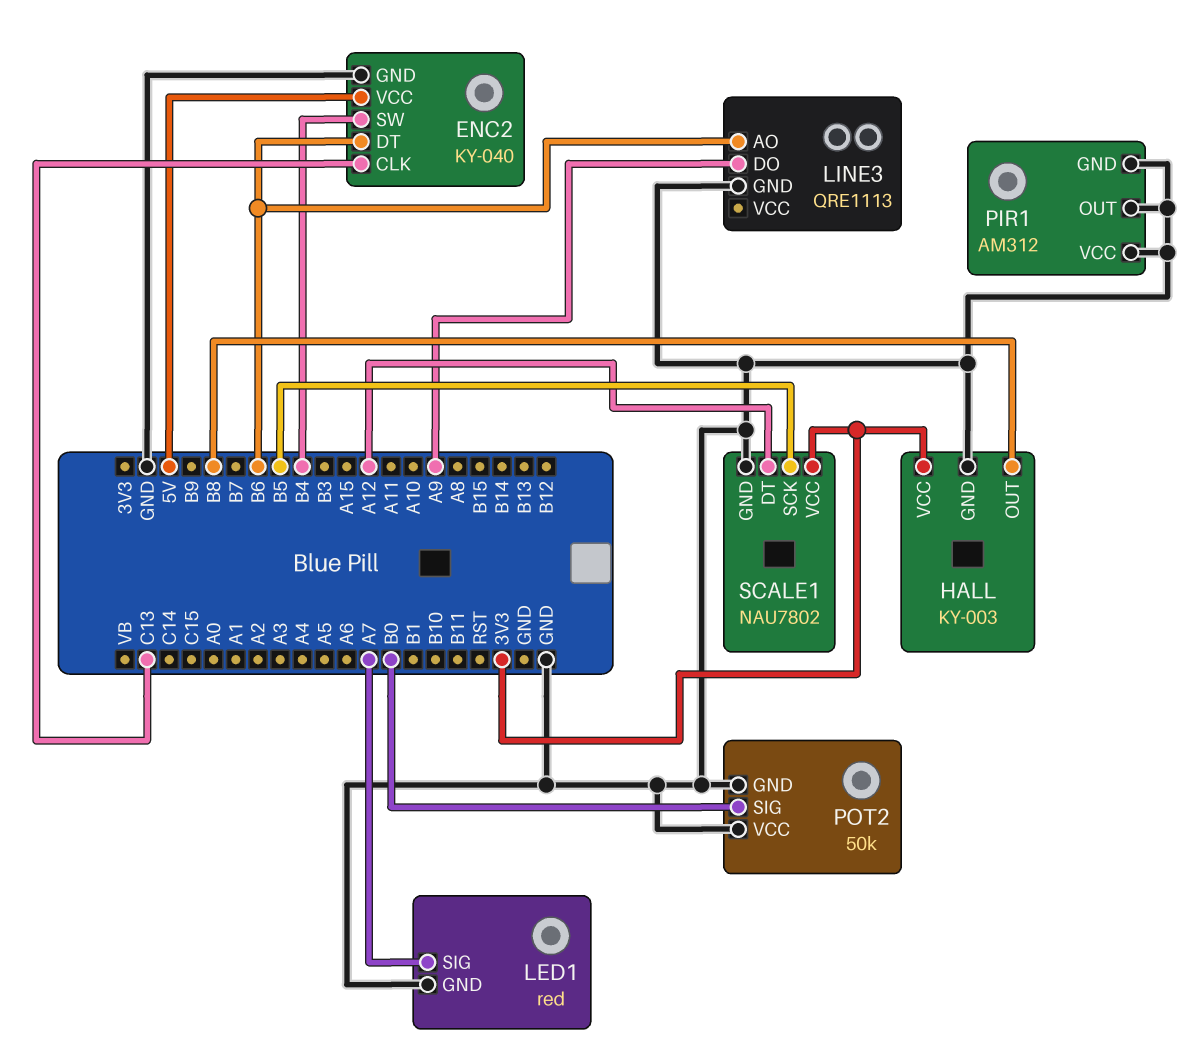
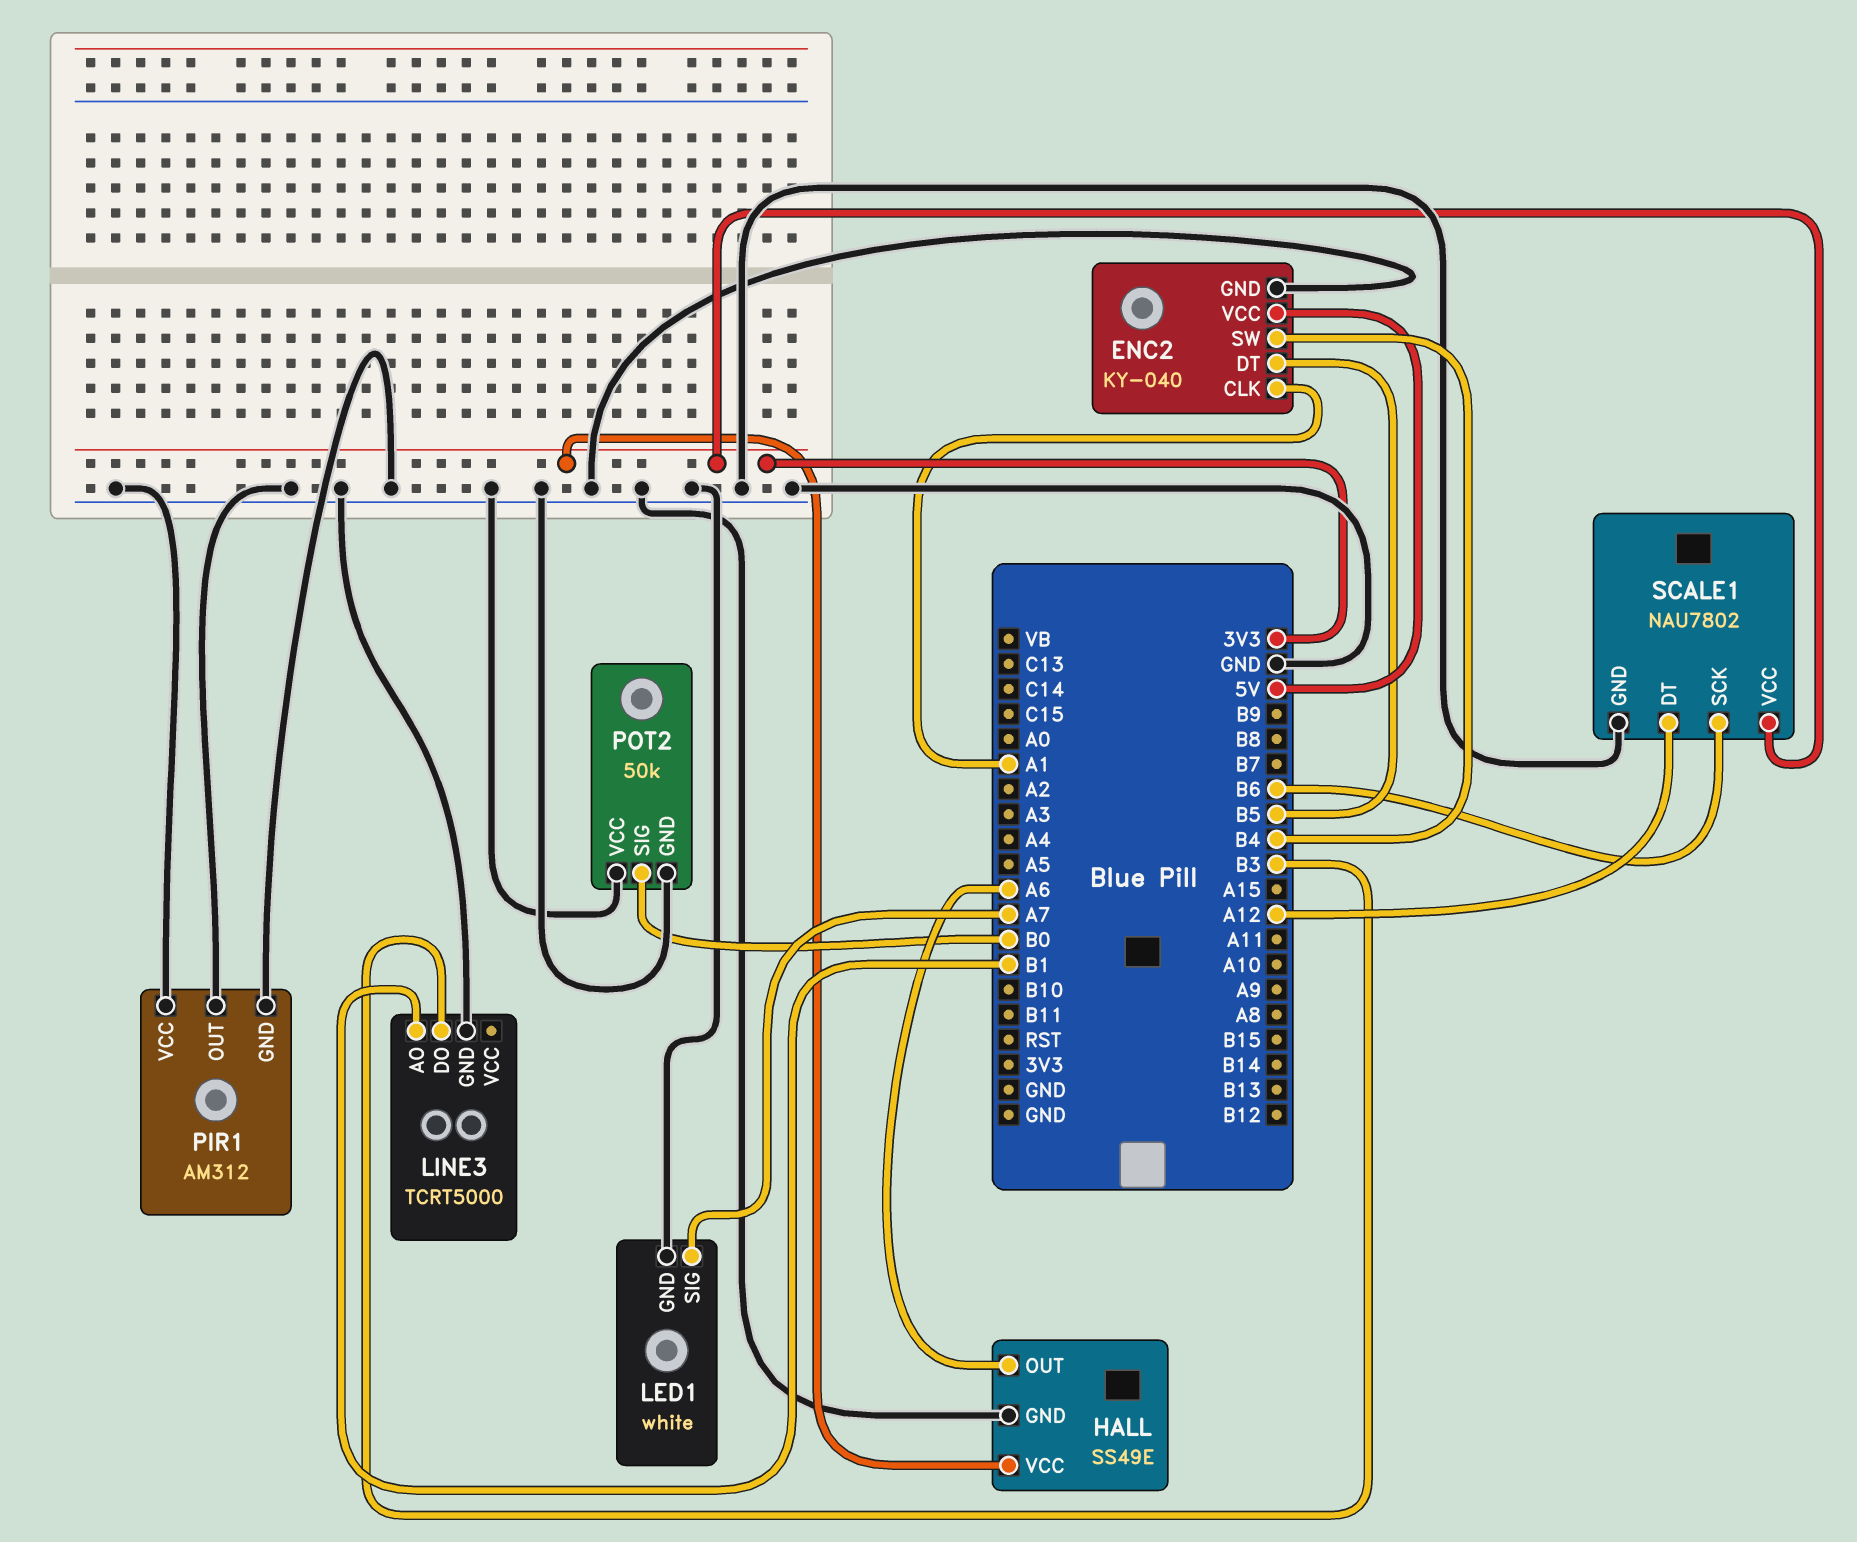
ENC2 pin CLK: C13 -> A1
ENC2 pin DT: B6 -> B5
HALL: KY-003 -> SS49E
HALL pin OUT: B8 -> A6
LED1: red -> white
LINE3: QRE1113 -> TCRT5000
LINE3 pin AO: B6 -> B1
LINE3 pin DO: A9 -> B3
SCALE1 pin SCK: B5 -> B6

